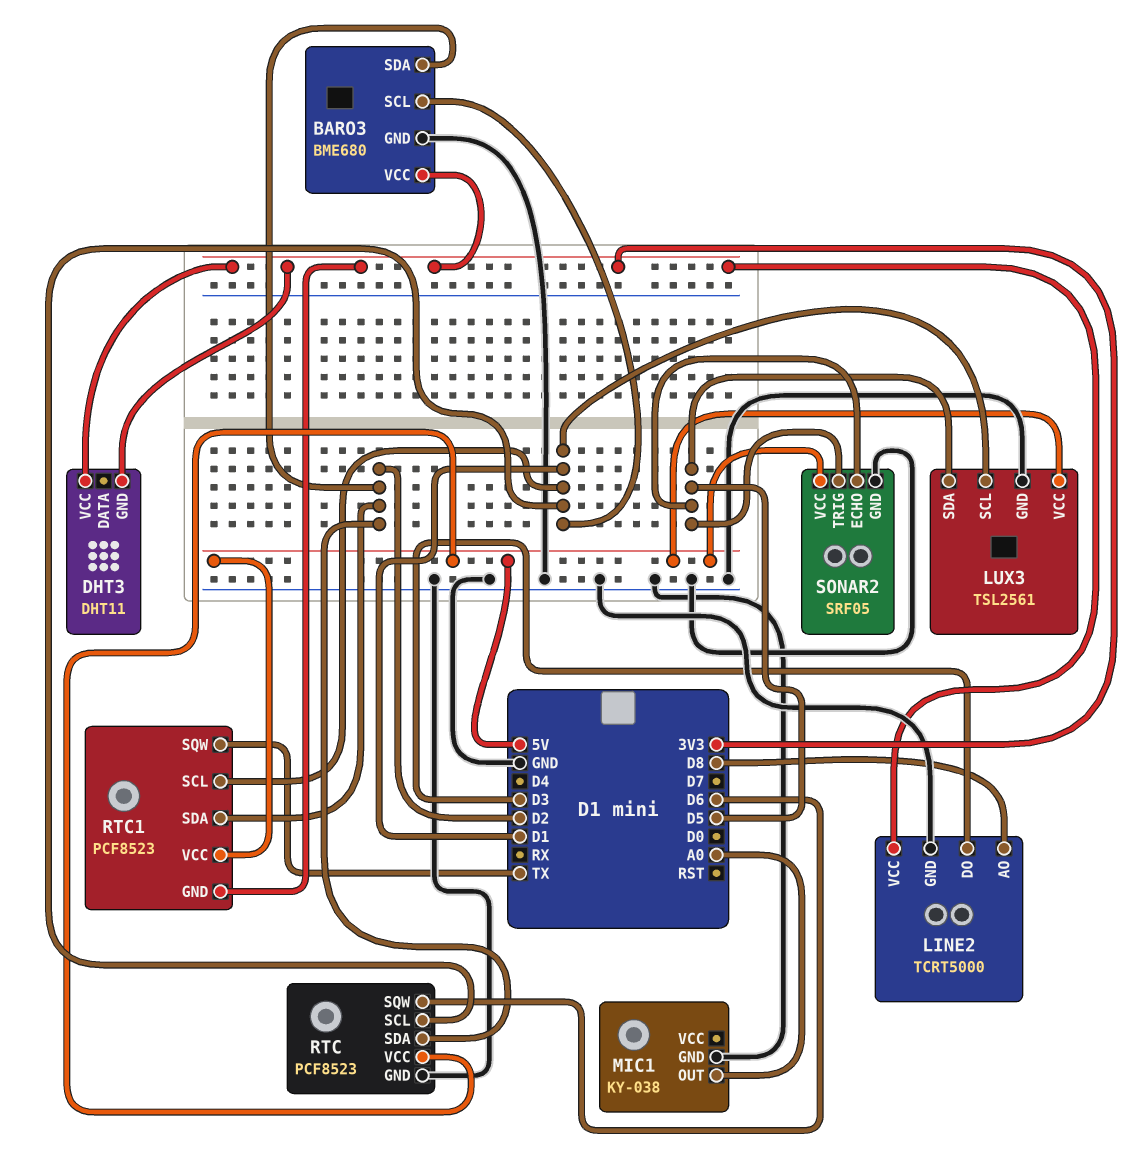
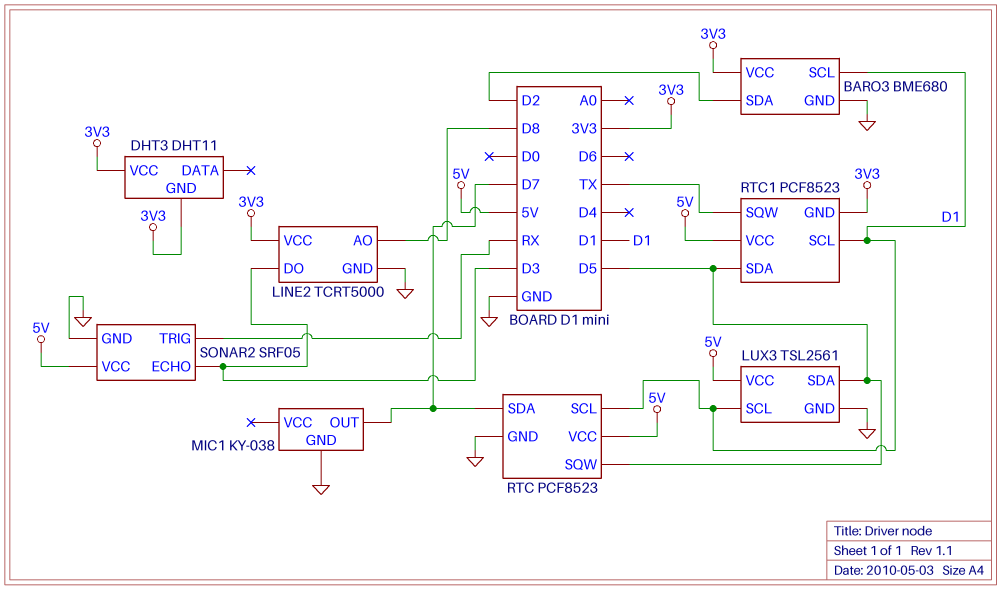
MIC1 pin OUT: A0 -> D7
RTC pin SDA: D2 -> D7
RTC pin SQW: D6 -> D5
RTC1 pin SDA: D2 -> D5
SONAR2 pin ECHO: D5 -> D3
SONAR2 pin TRIG: D5 -> RX

